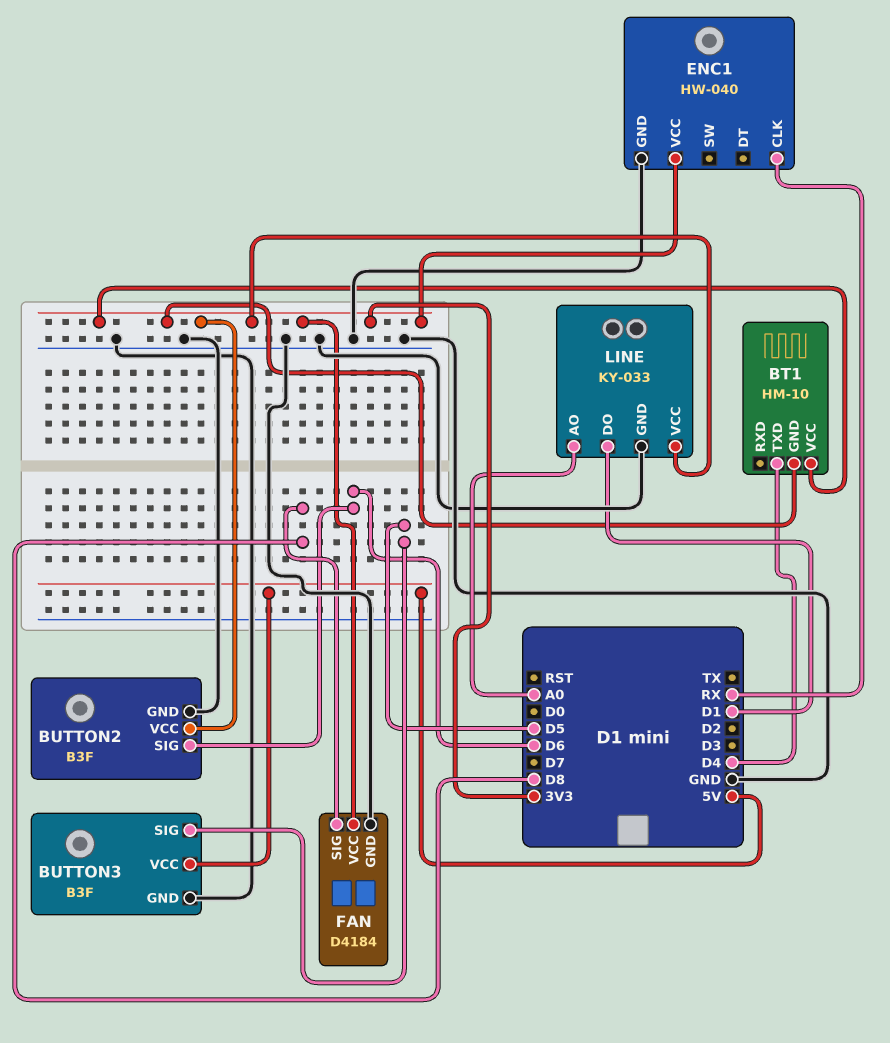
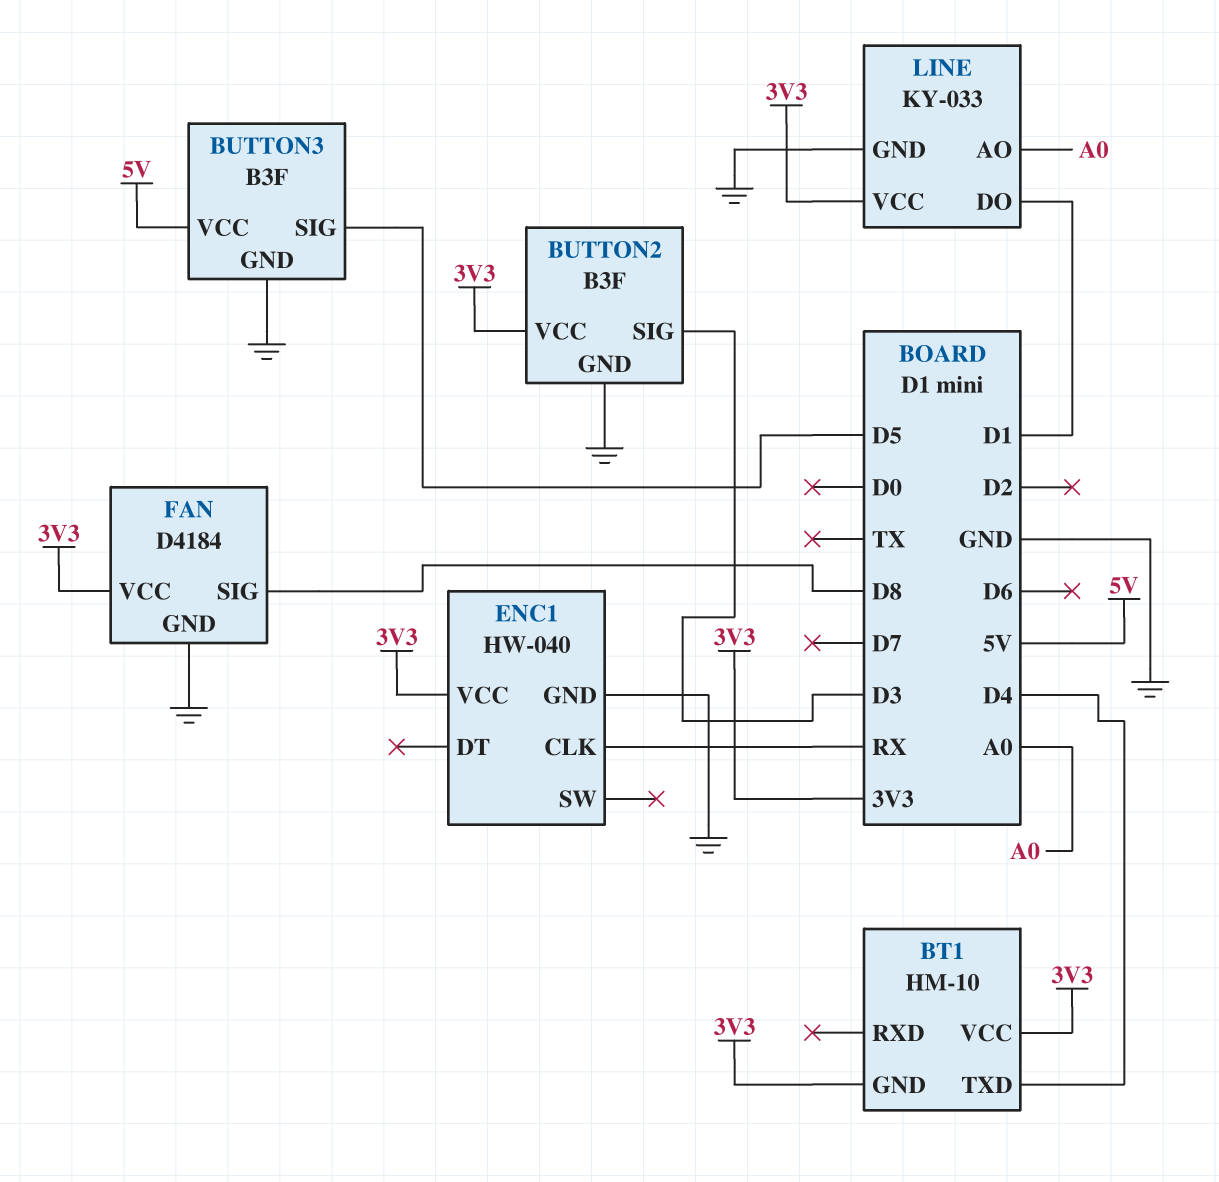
BUTTON2 pin SIG: D6 -> D3

